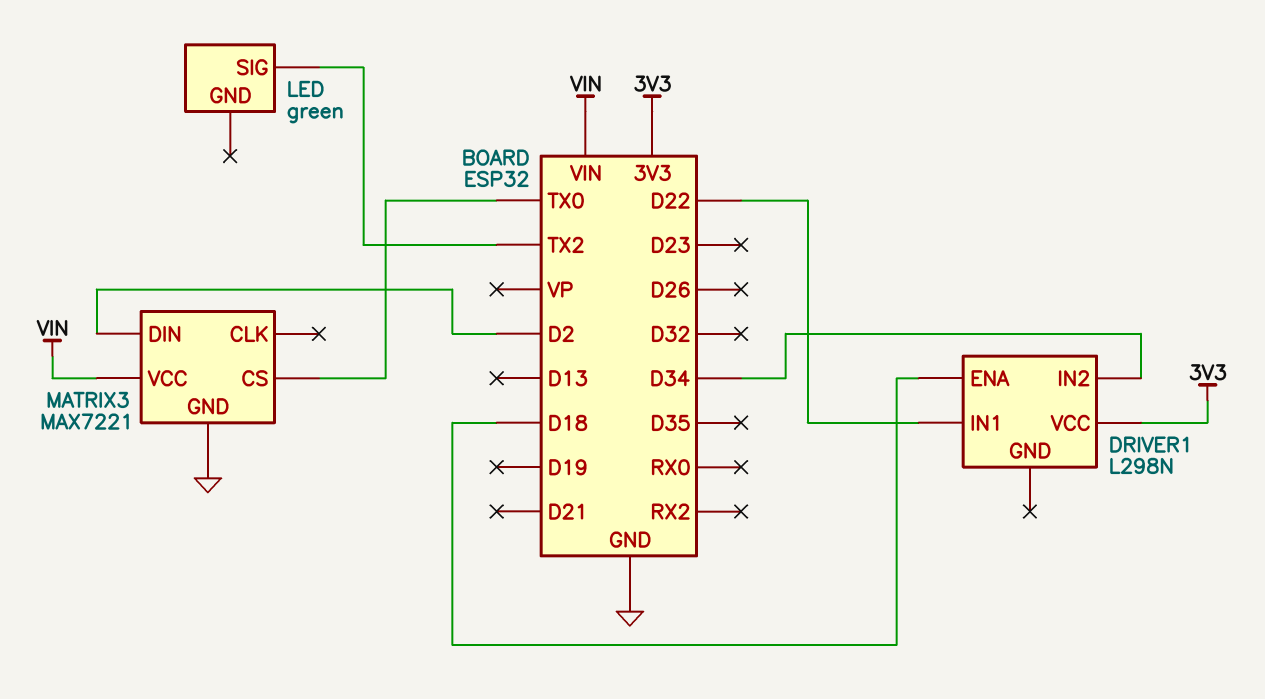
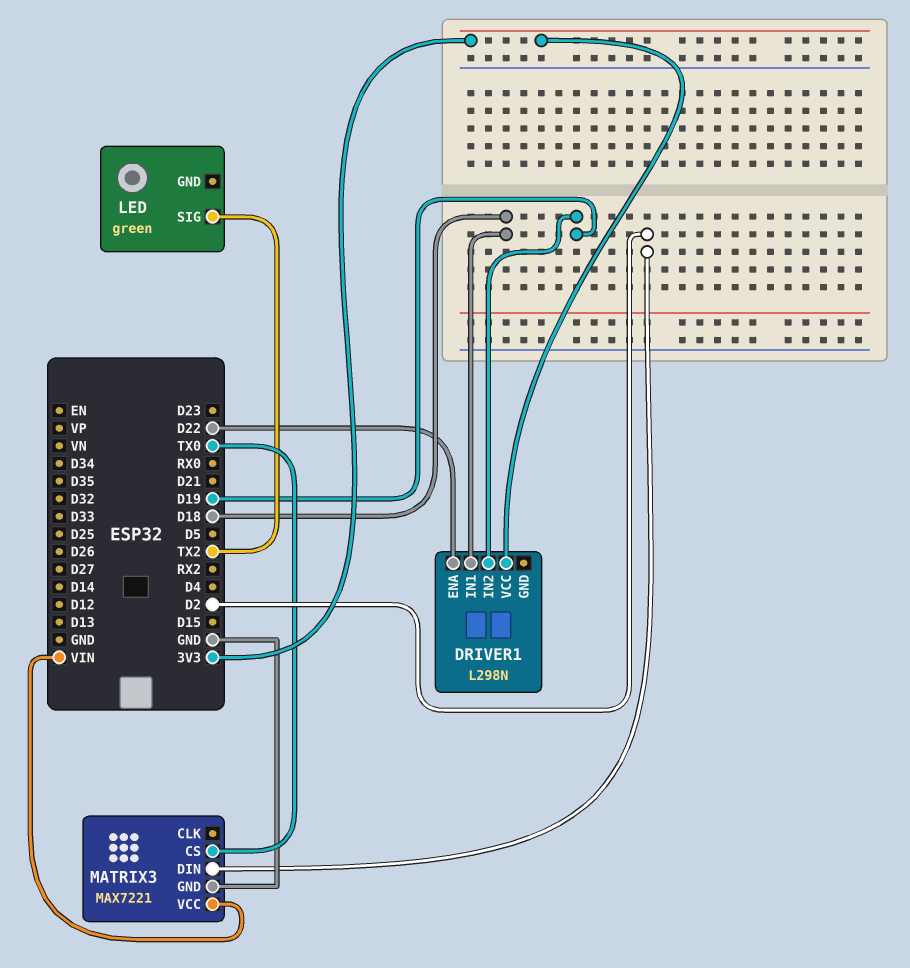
DRIVER1 pin ENA: D18 -> D22
DRIVER1 pin IN1: D22 -> D18
DRIVER1 pin IN2: D34 -> D19

